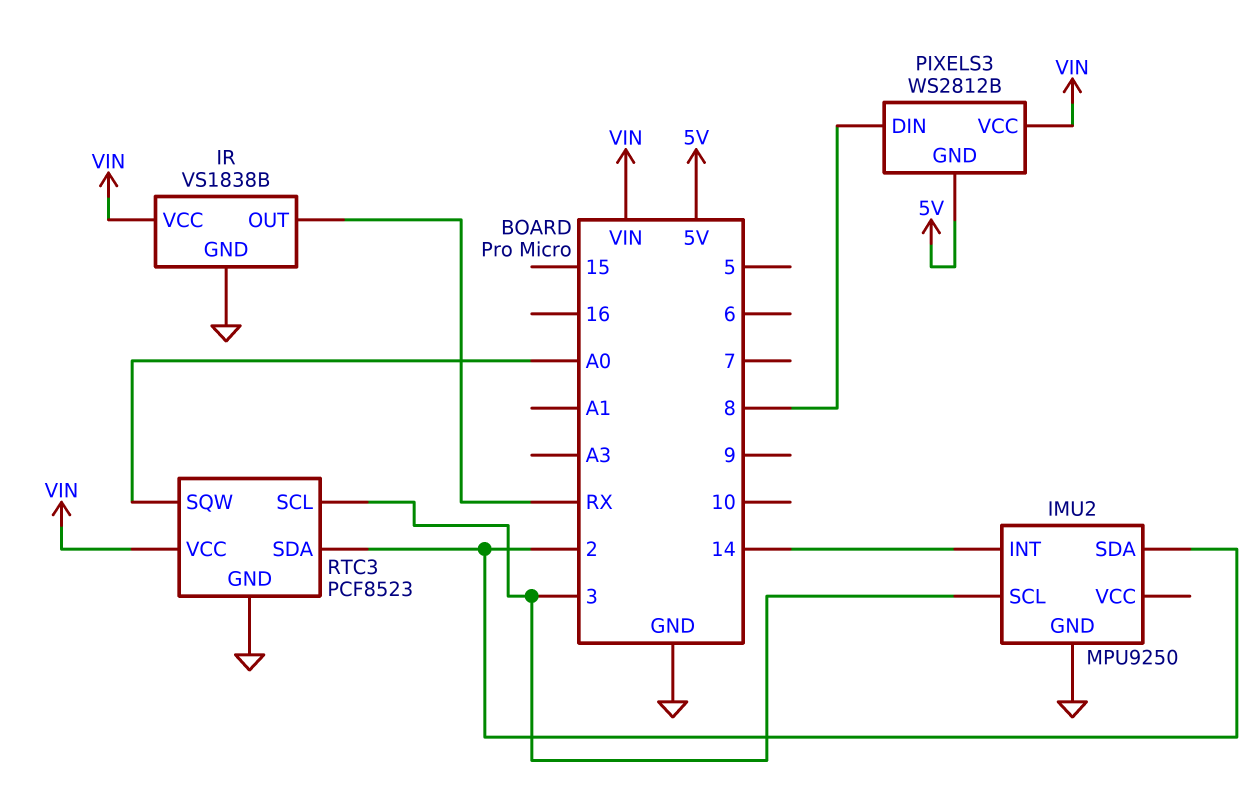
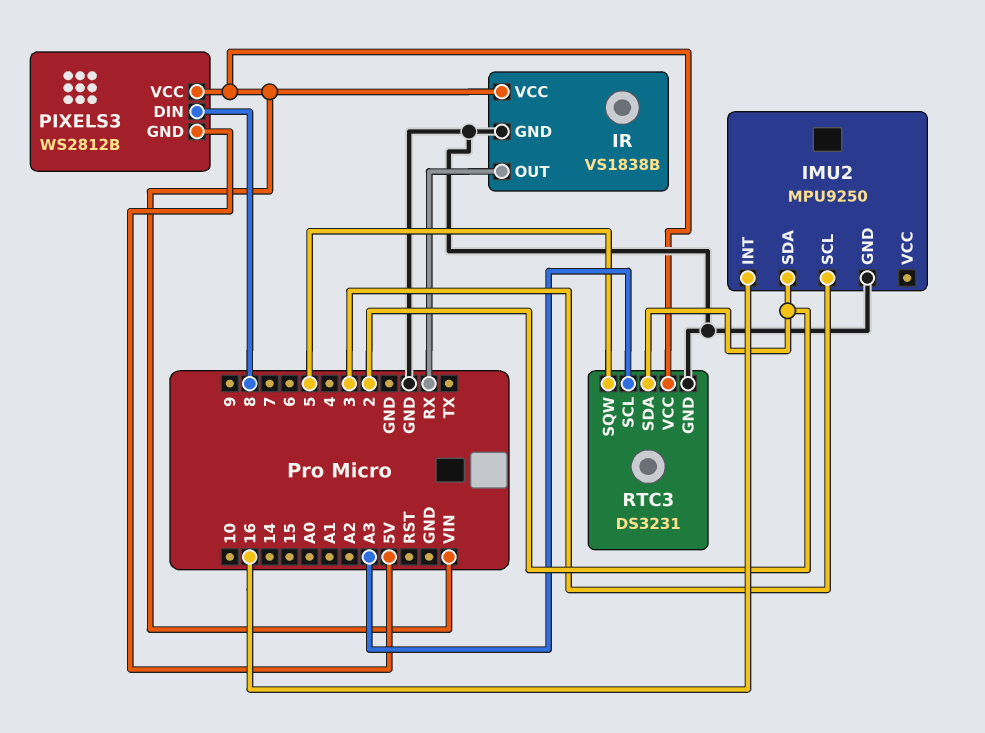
IMU2 pin INT: 14 -> 16
RTC3: PCF8523 -> DS3231
RTC3 pin SCL: 3 -> A3
RTC3 pin SQW: A0 -> 5

